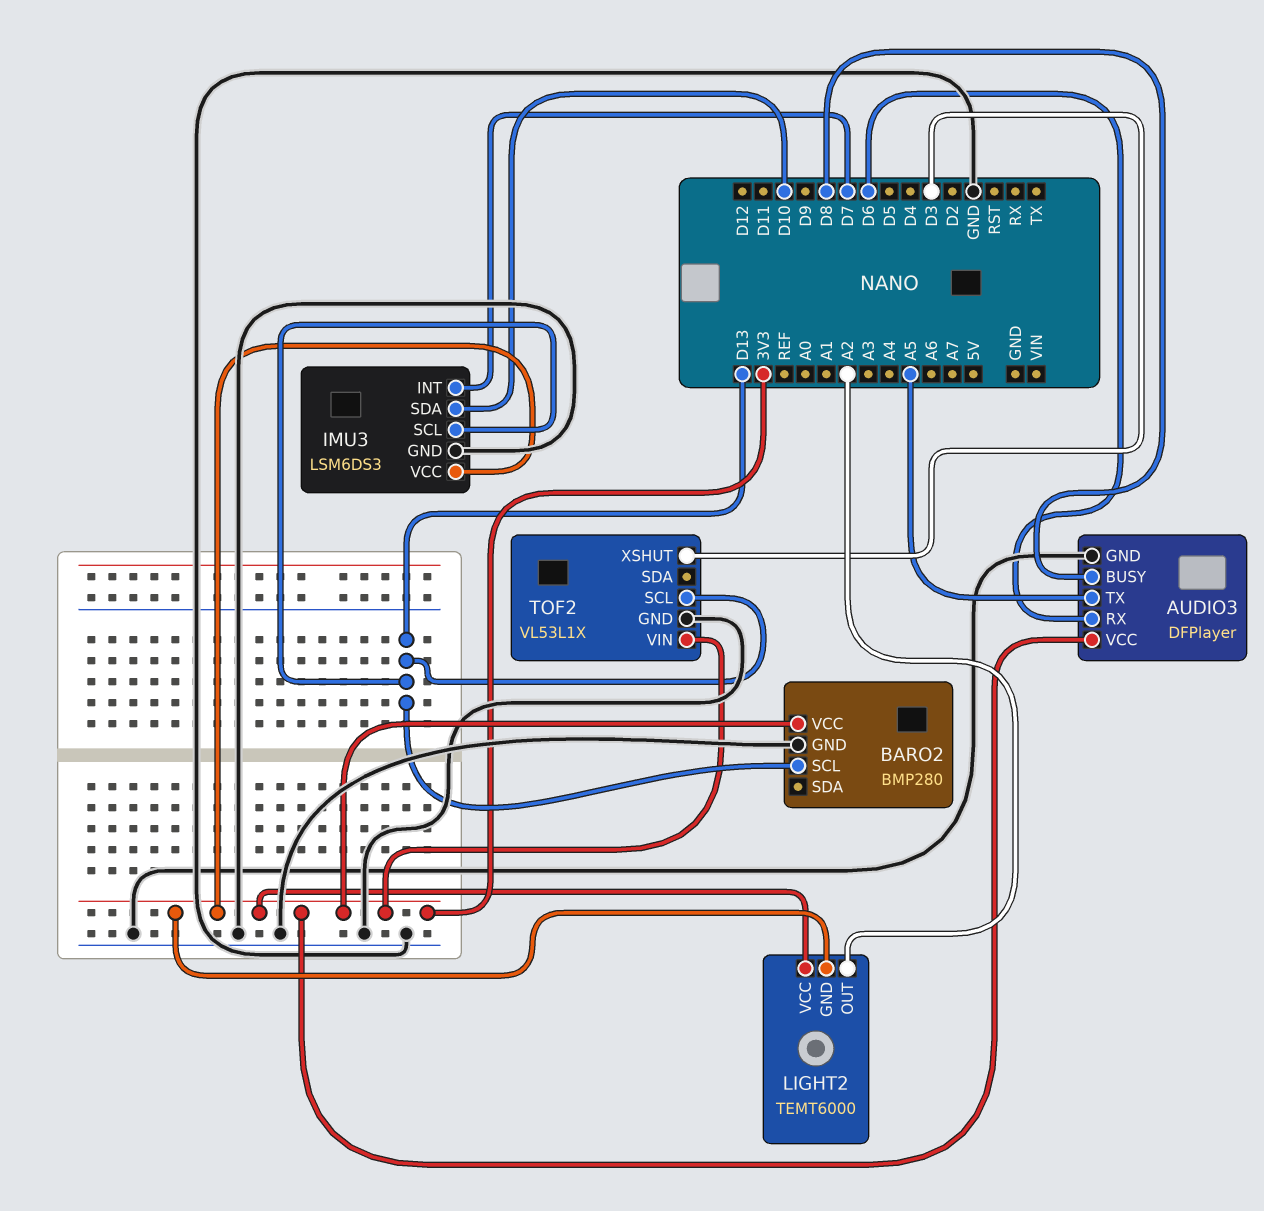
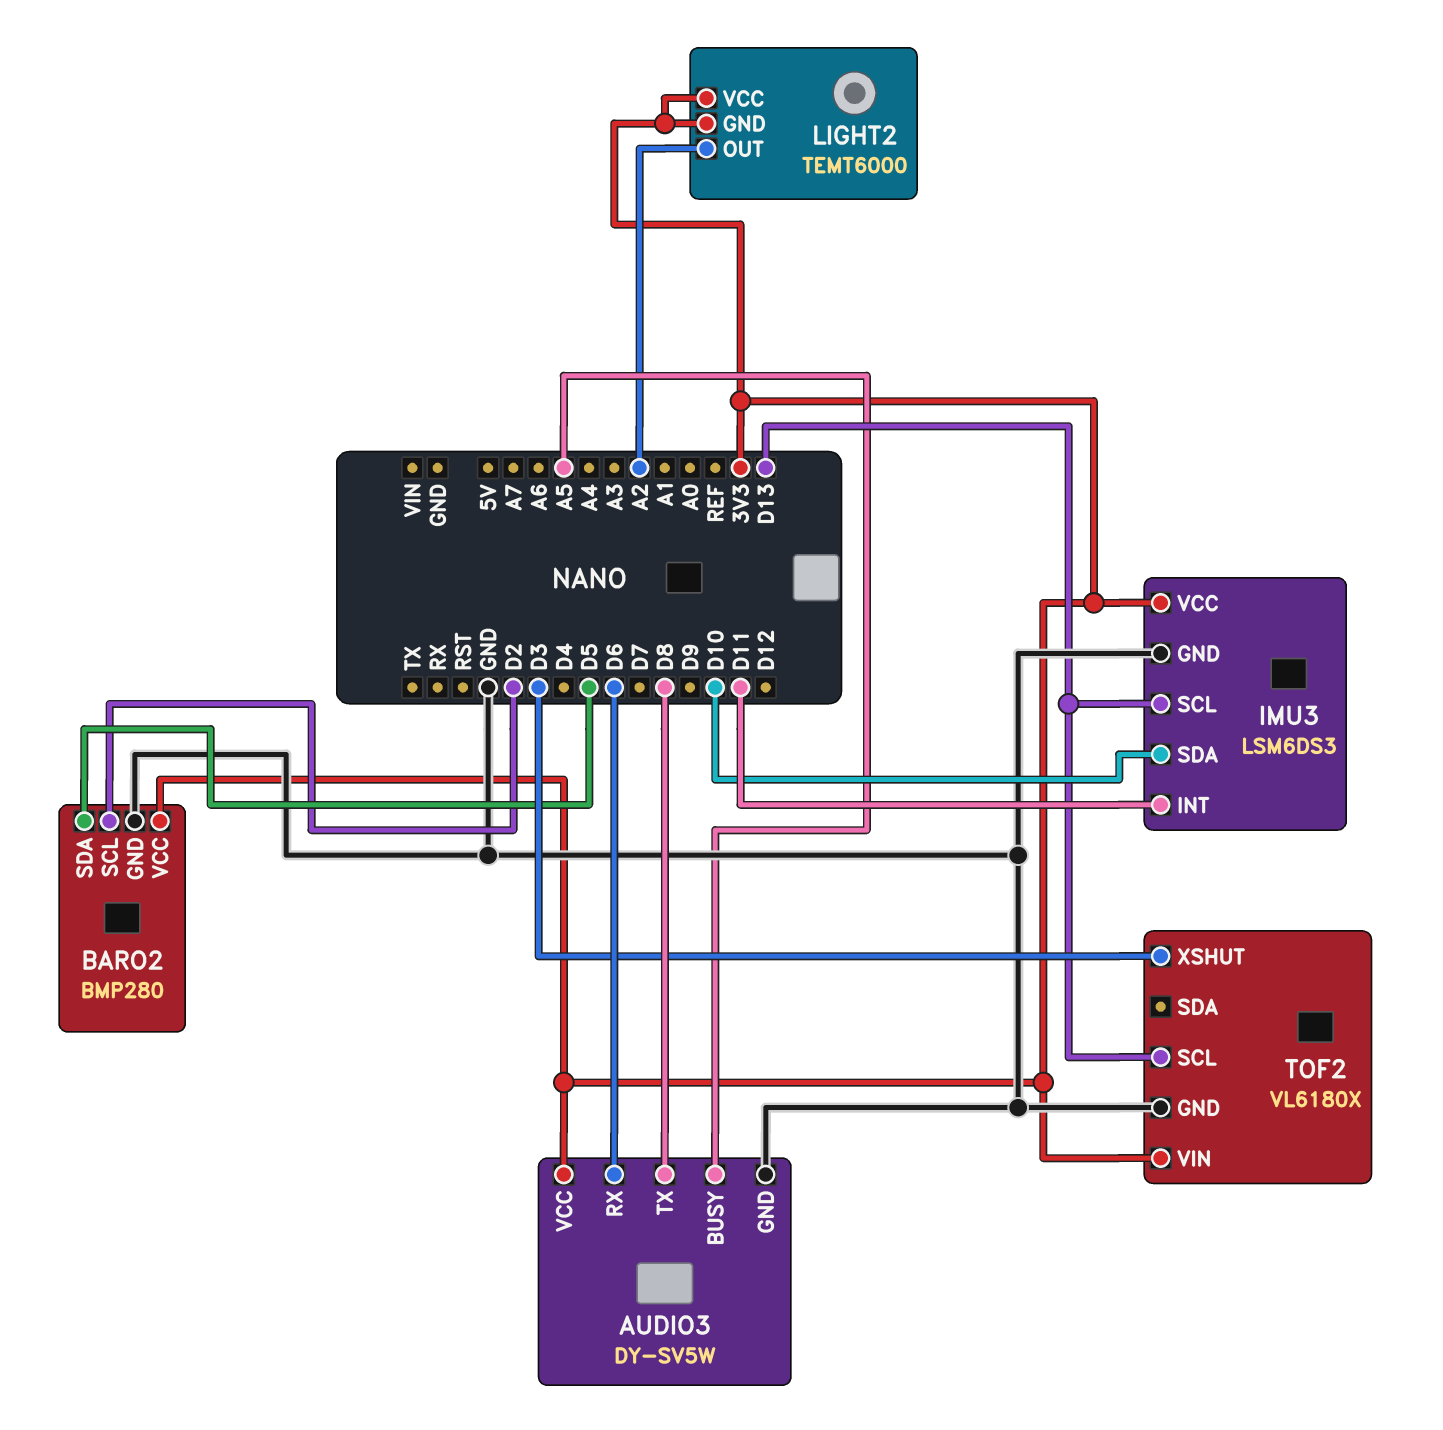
AUDIO3: DFPlayer -> DY-SV5W
AUDIO3 pin BUSY: D8 -> A5
AUDIO3 pin TX: A5 -> D8
BARO2 pin SCL: D13 -> D2
BARO2 pin SDA: none -> D5
IMU3 pin INT: D7 -> D11
TOF2: VL53L1X -> VL6180X

